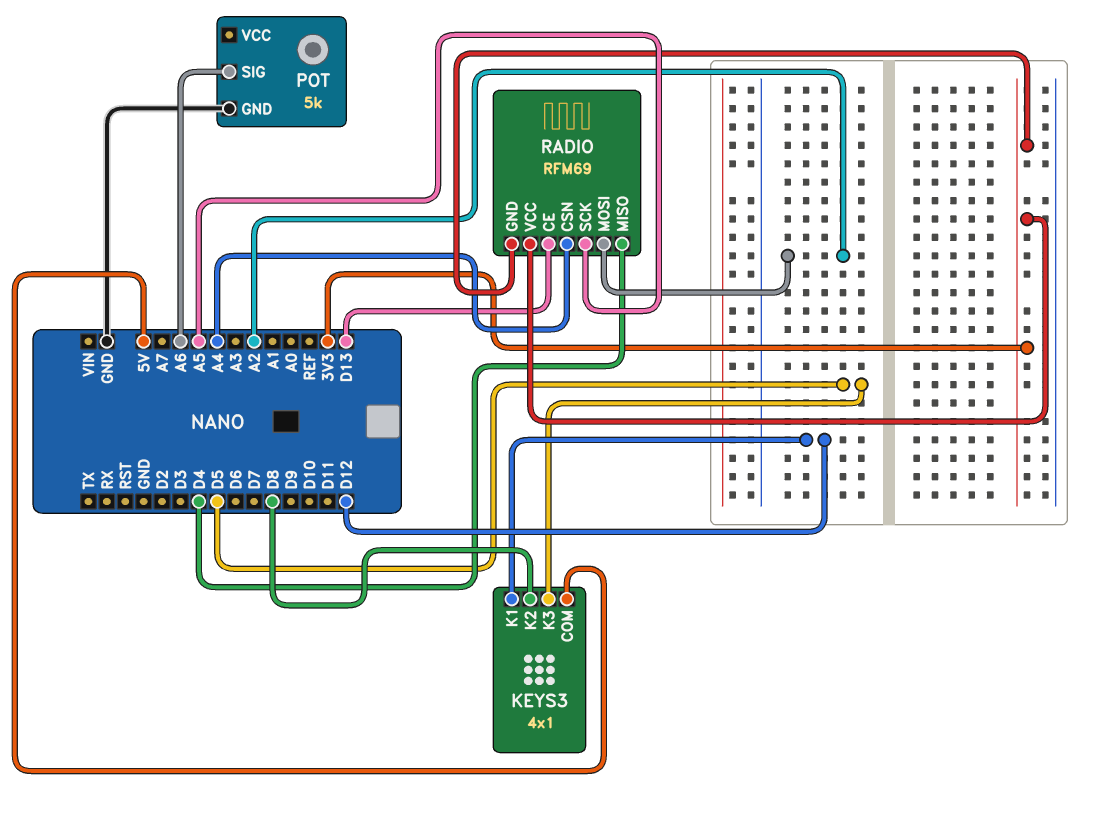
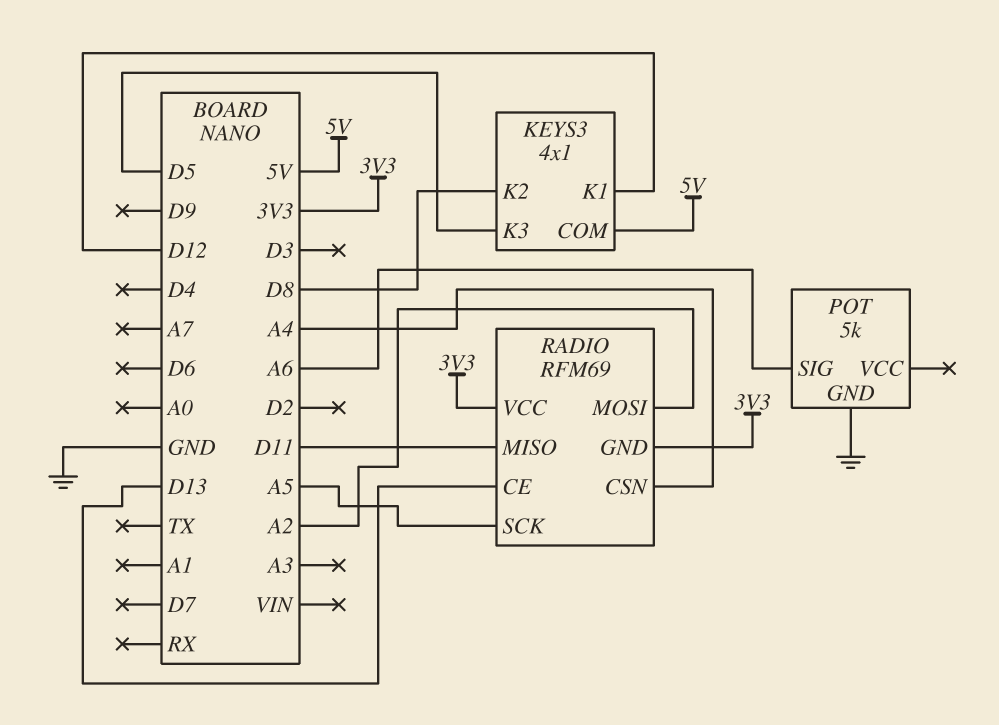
RADIO pin MISO: D4 -> D11

